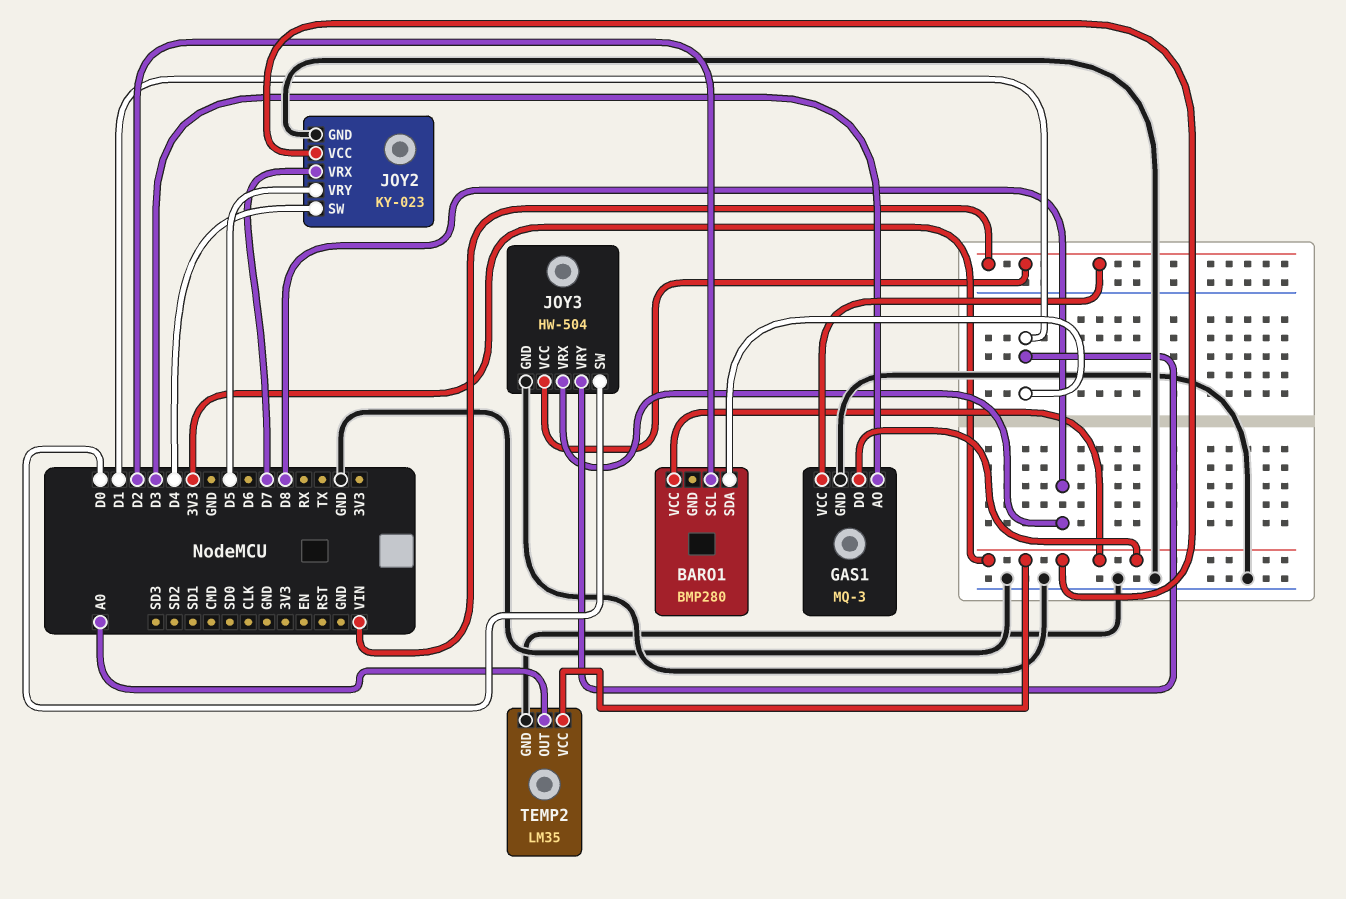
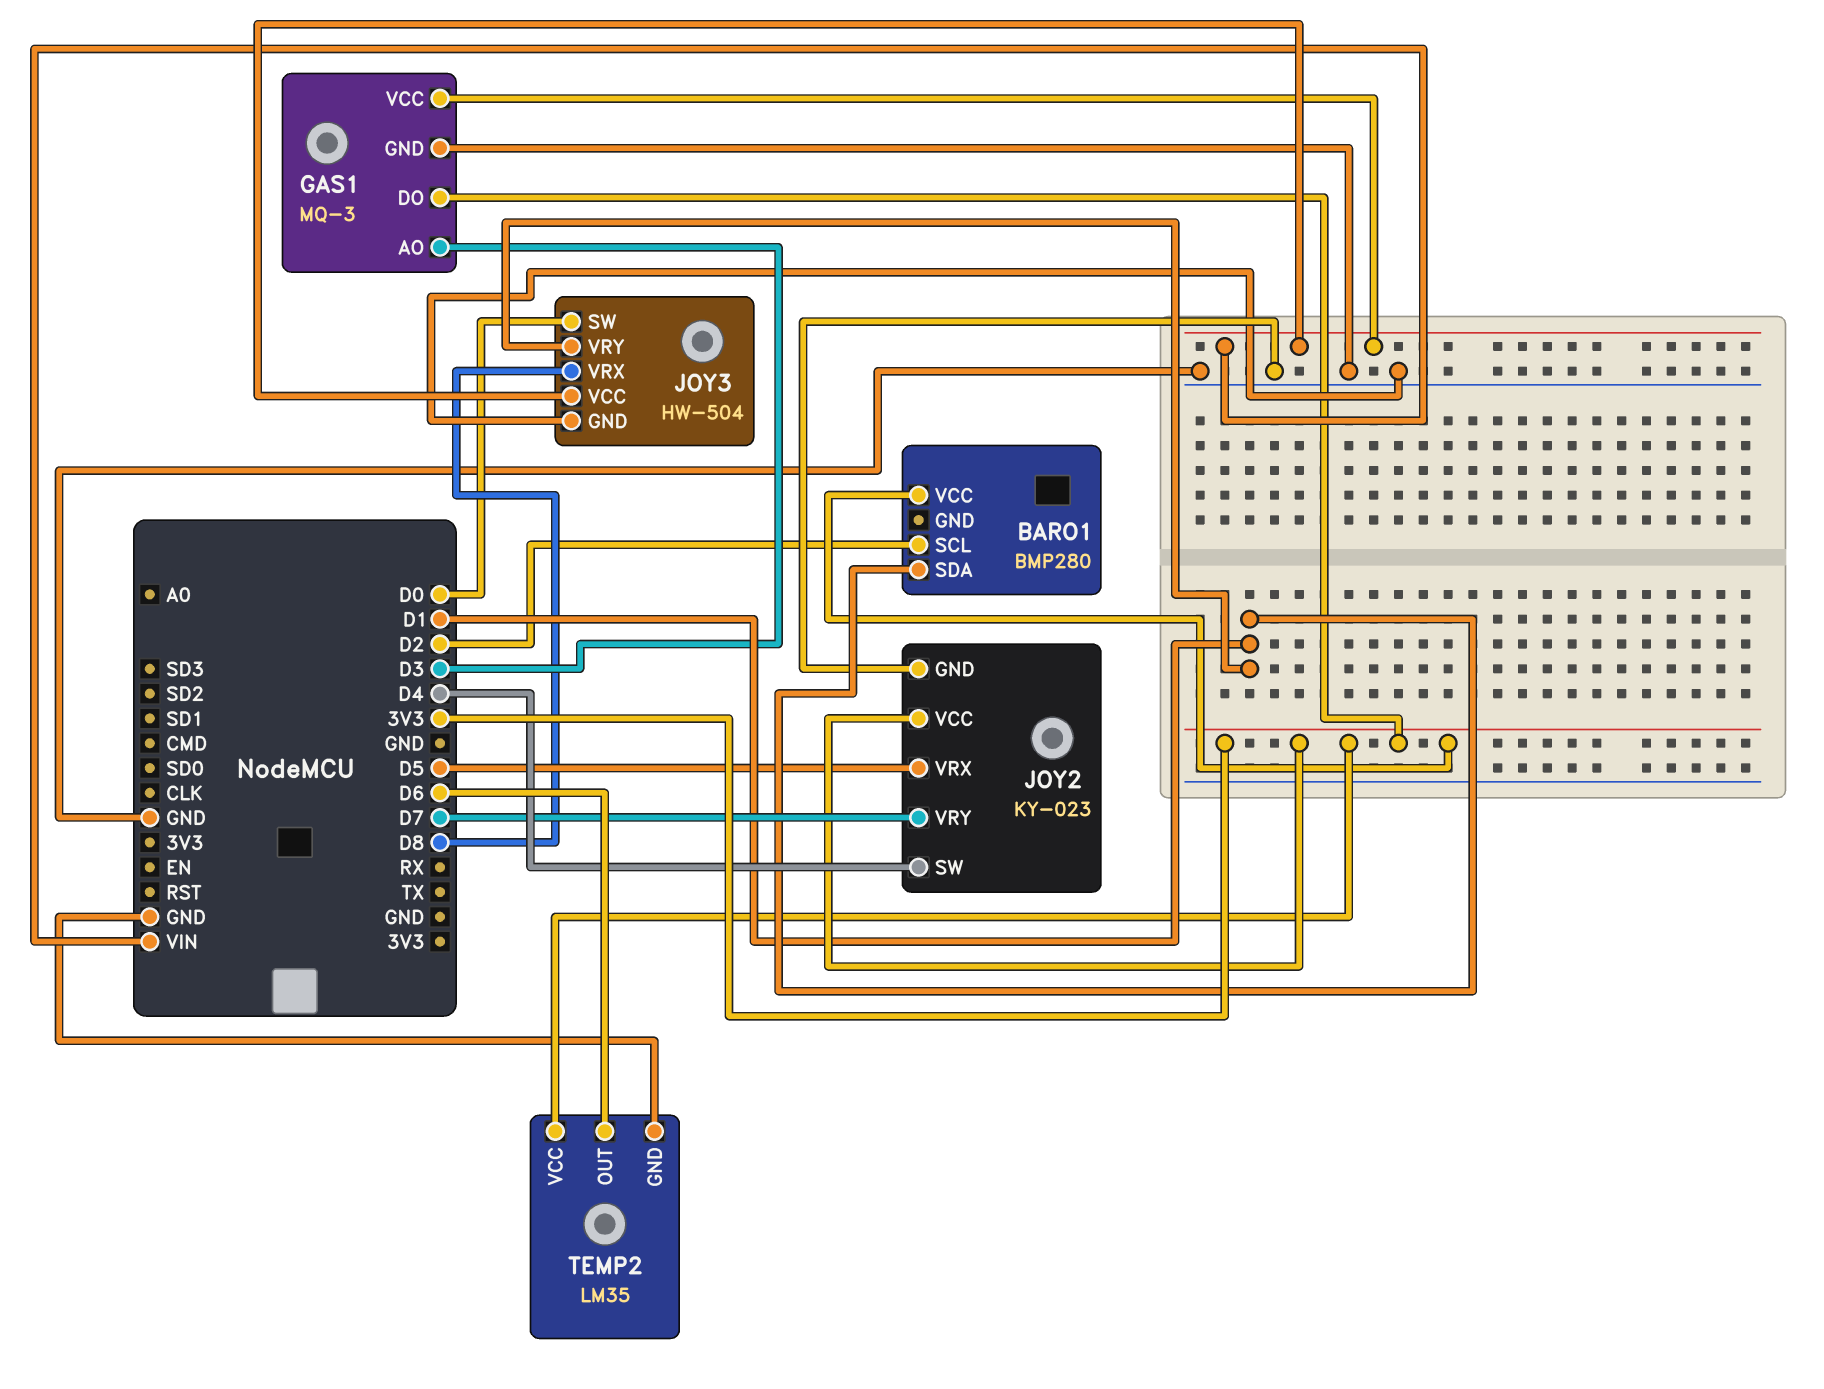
JOY2 pin VRX: D7 -> D5
JOY2 pin VRY: D5 -> D7
TEMP2 pin OUT: A0 -> D6

